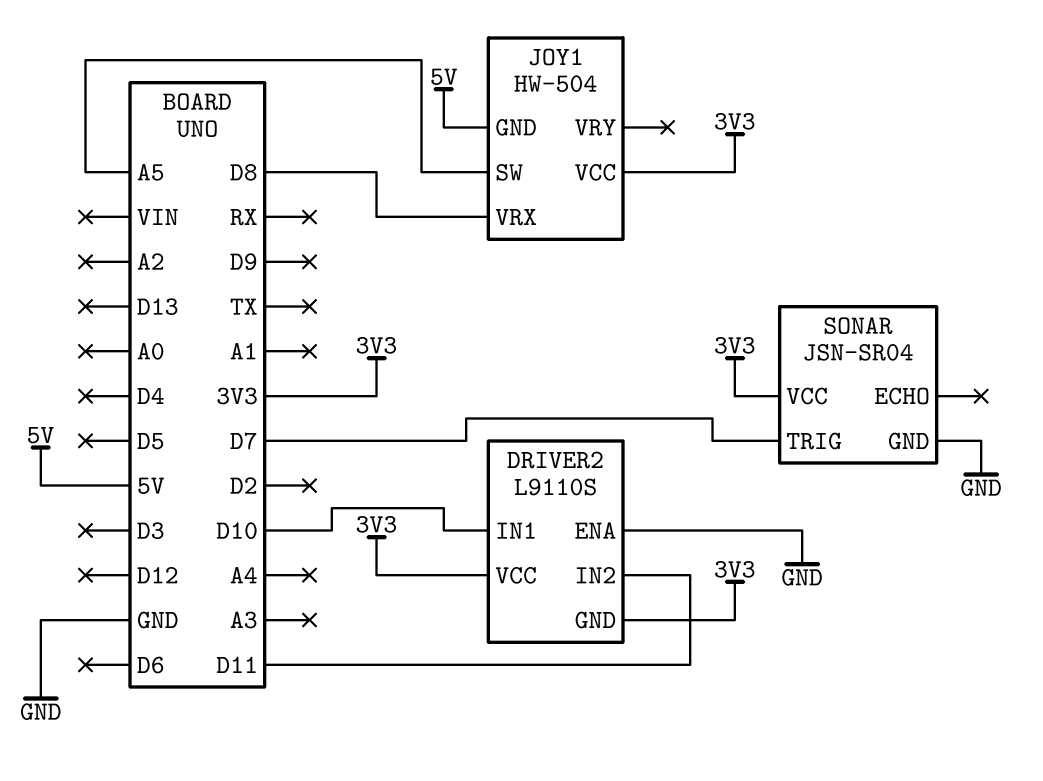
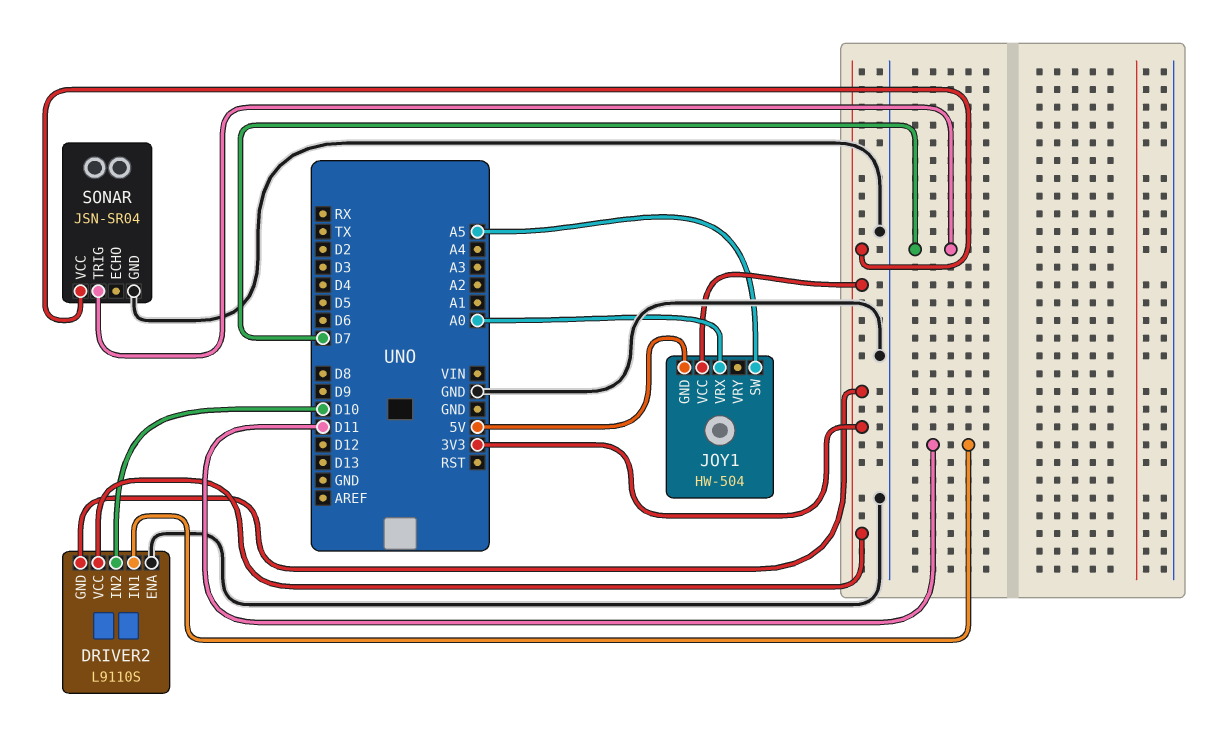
DRIVER2 pin IN1: D10 -> D11
DRIVER2 pin IN2: D11 -> D10
JOY1 pin VRX: D8 -> A0

